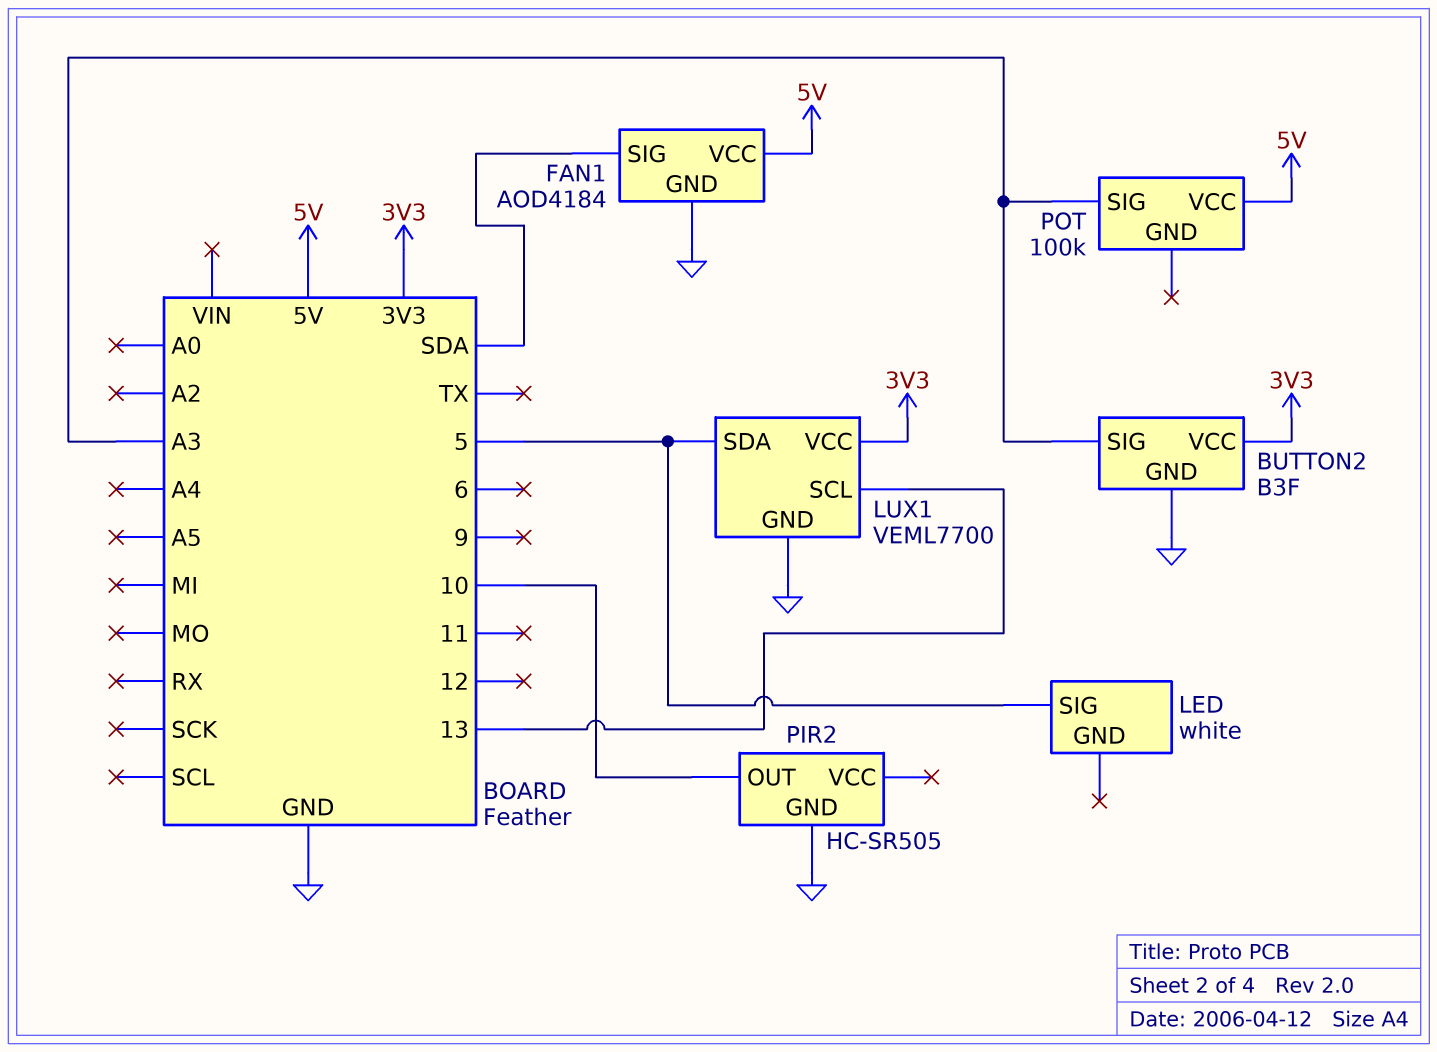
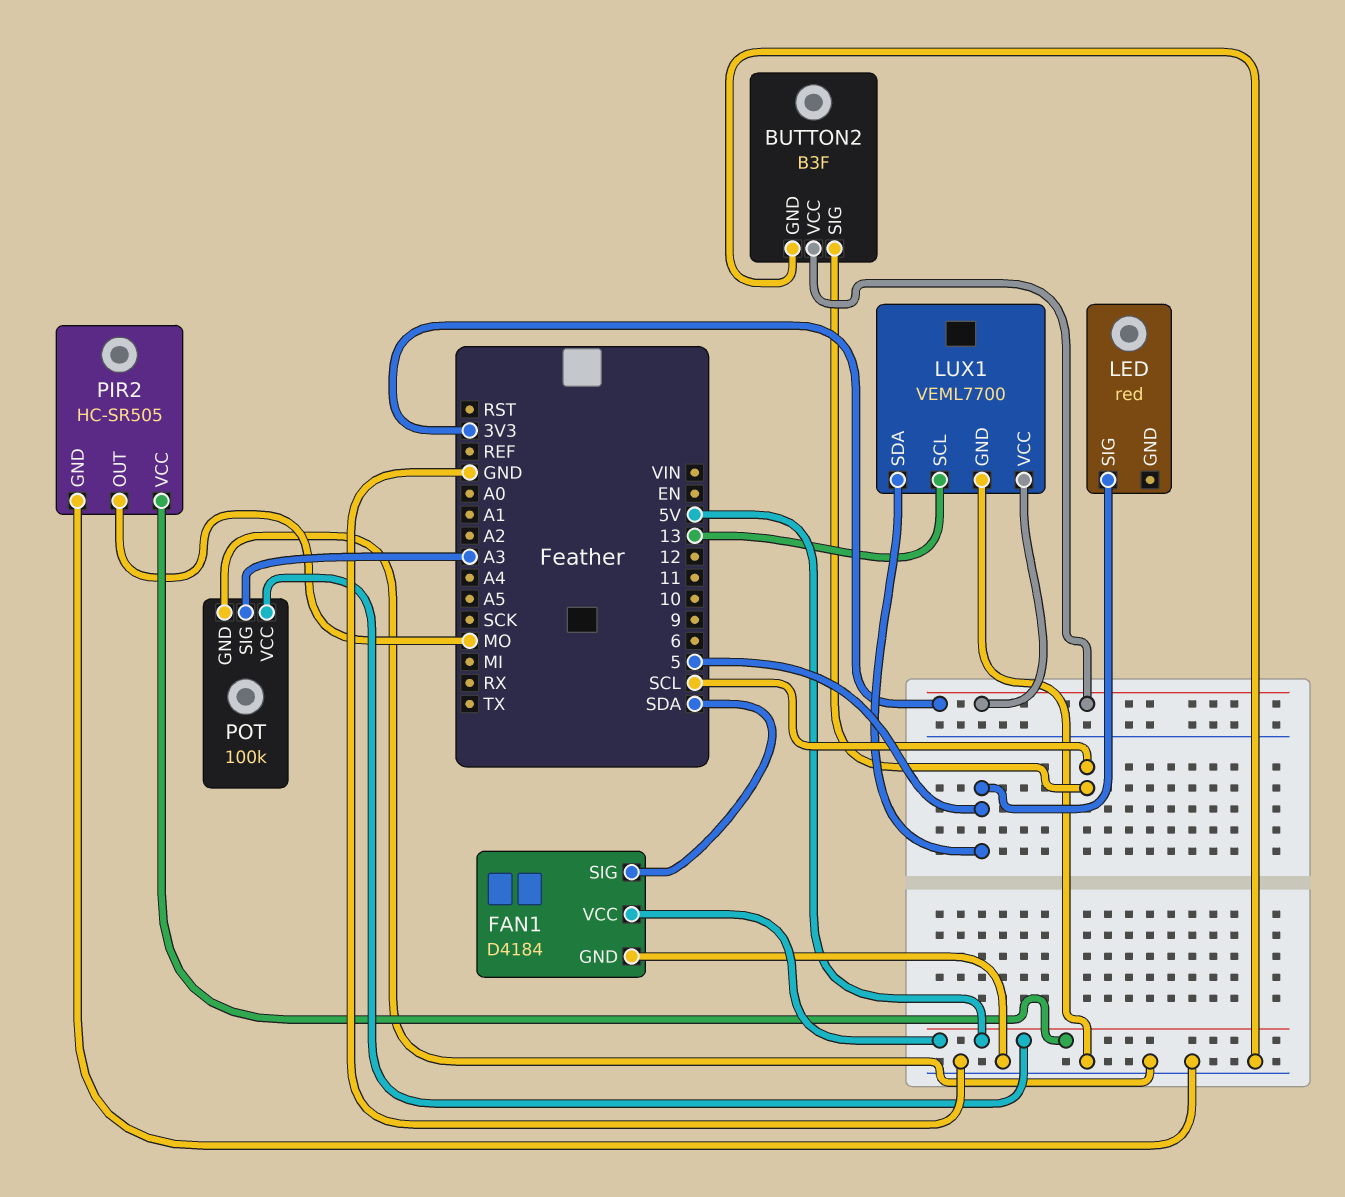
BUTTON2 pin SIG: A3 -> SCL
FAN1: AOD4184 -> D4184
LED: white -> red
PIR2 pin OUT: 10 -> MO
PIR2 pin VCC: none -> 5V
POT pin GND: none -> GND

